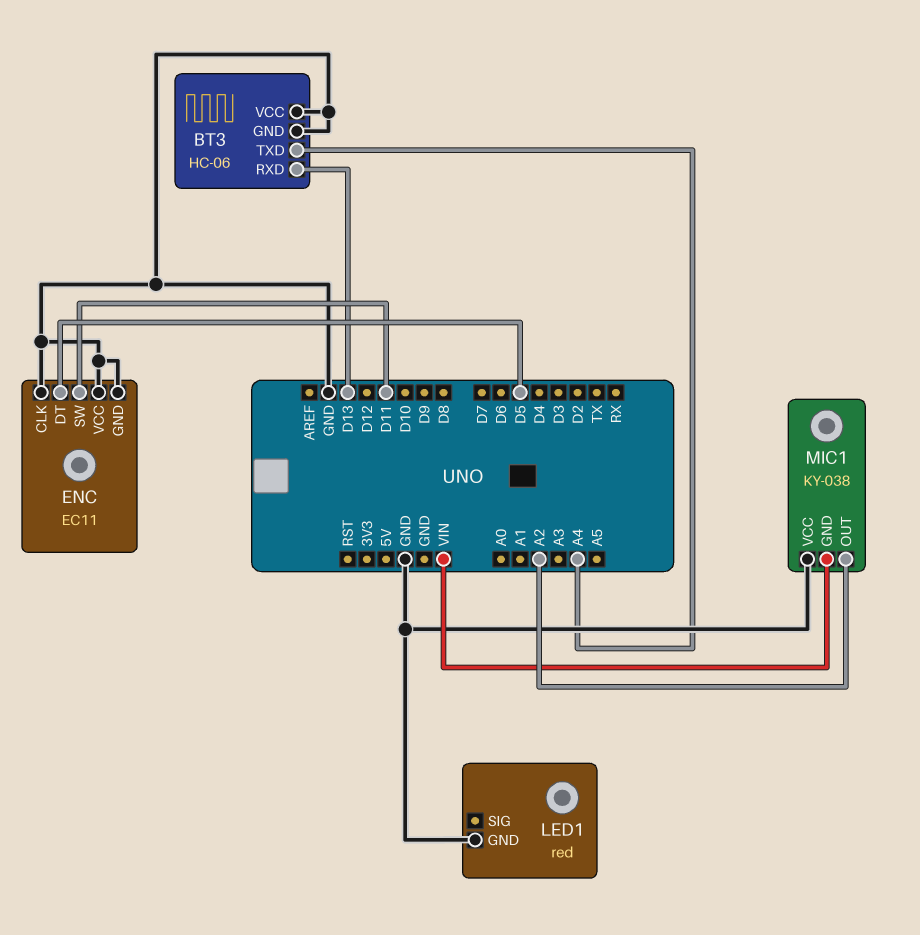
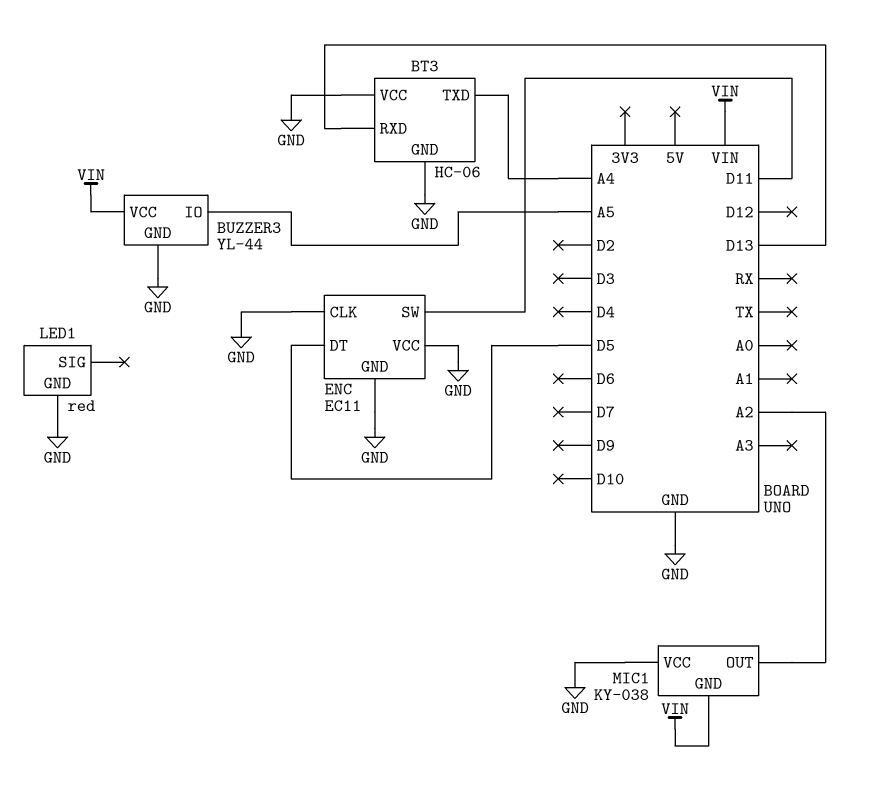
BUZZER3: none -> YL-44
BUZZER3 pin GND: none -> GND
BUZZER3 pin IO: none -> A5
BUZZER3 pin VCC: none -> VIN

